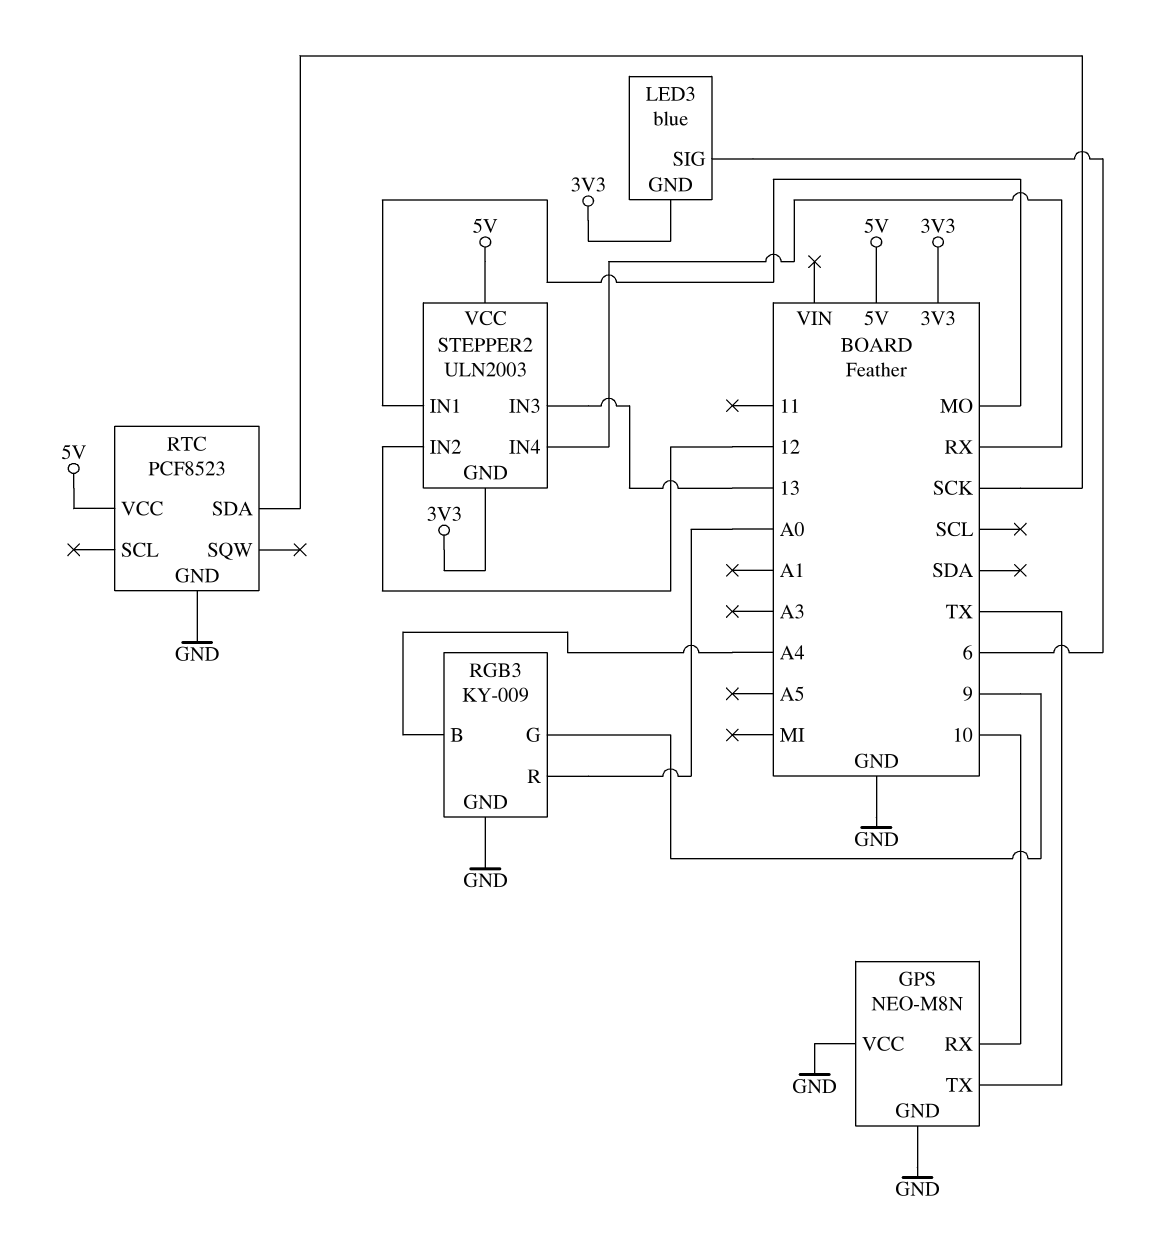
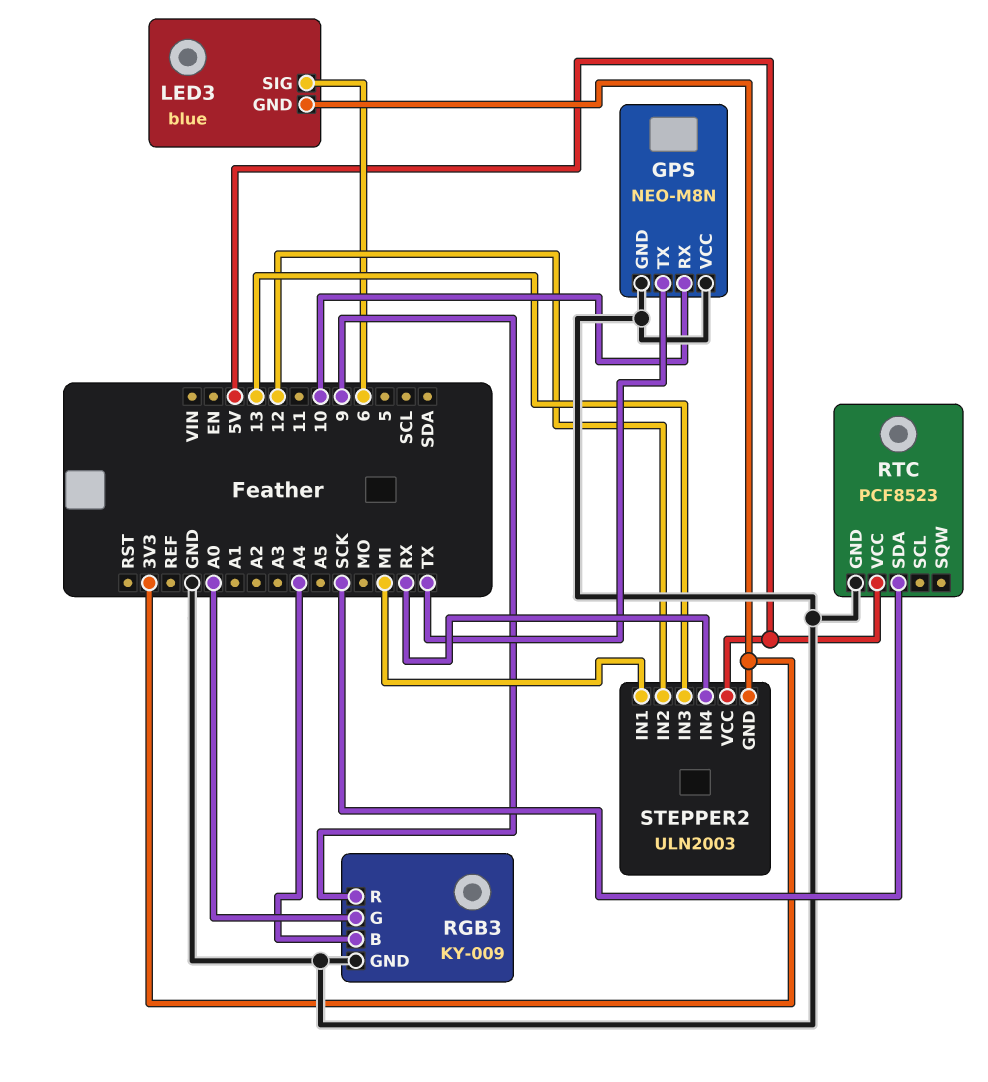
RGB3 pin G: 9 -> A0
RGB3 pin R: A0 -> 9
STEPPER2 pin IN1: MO -> MI

